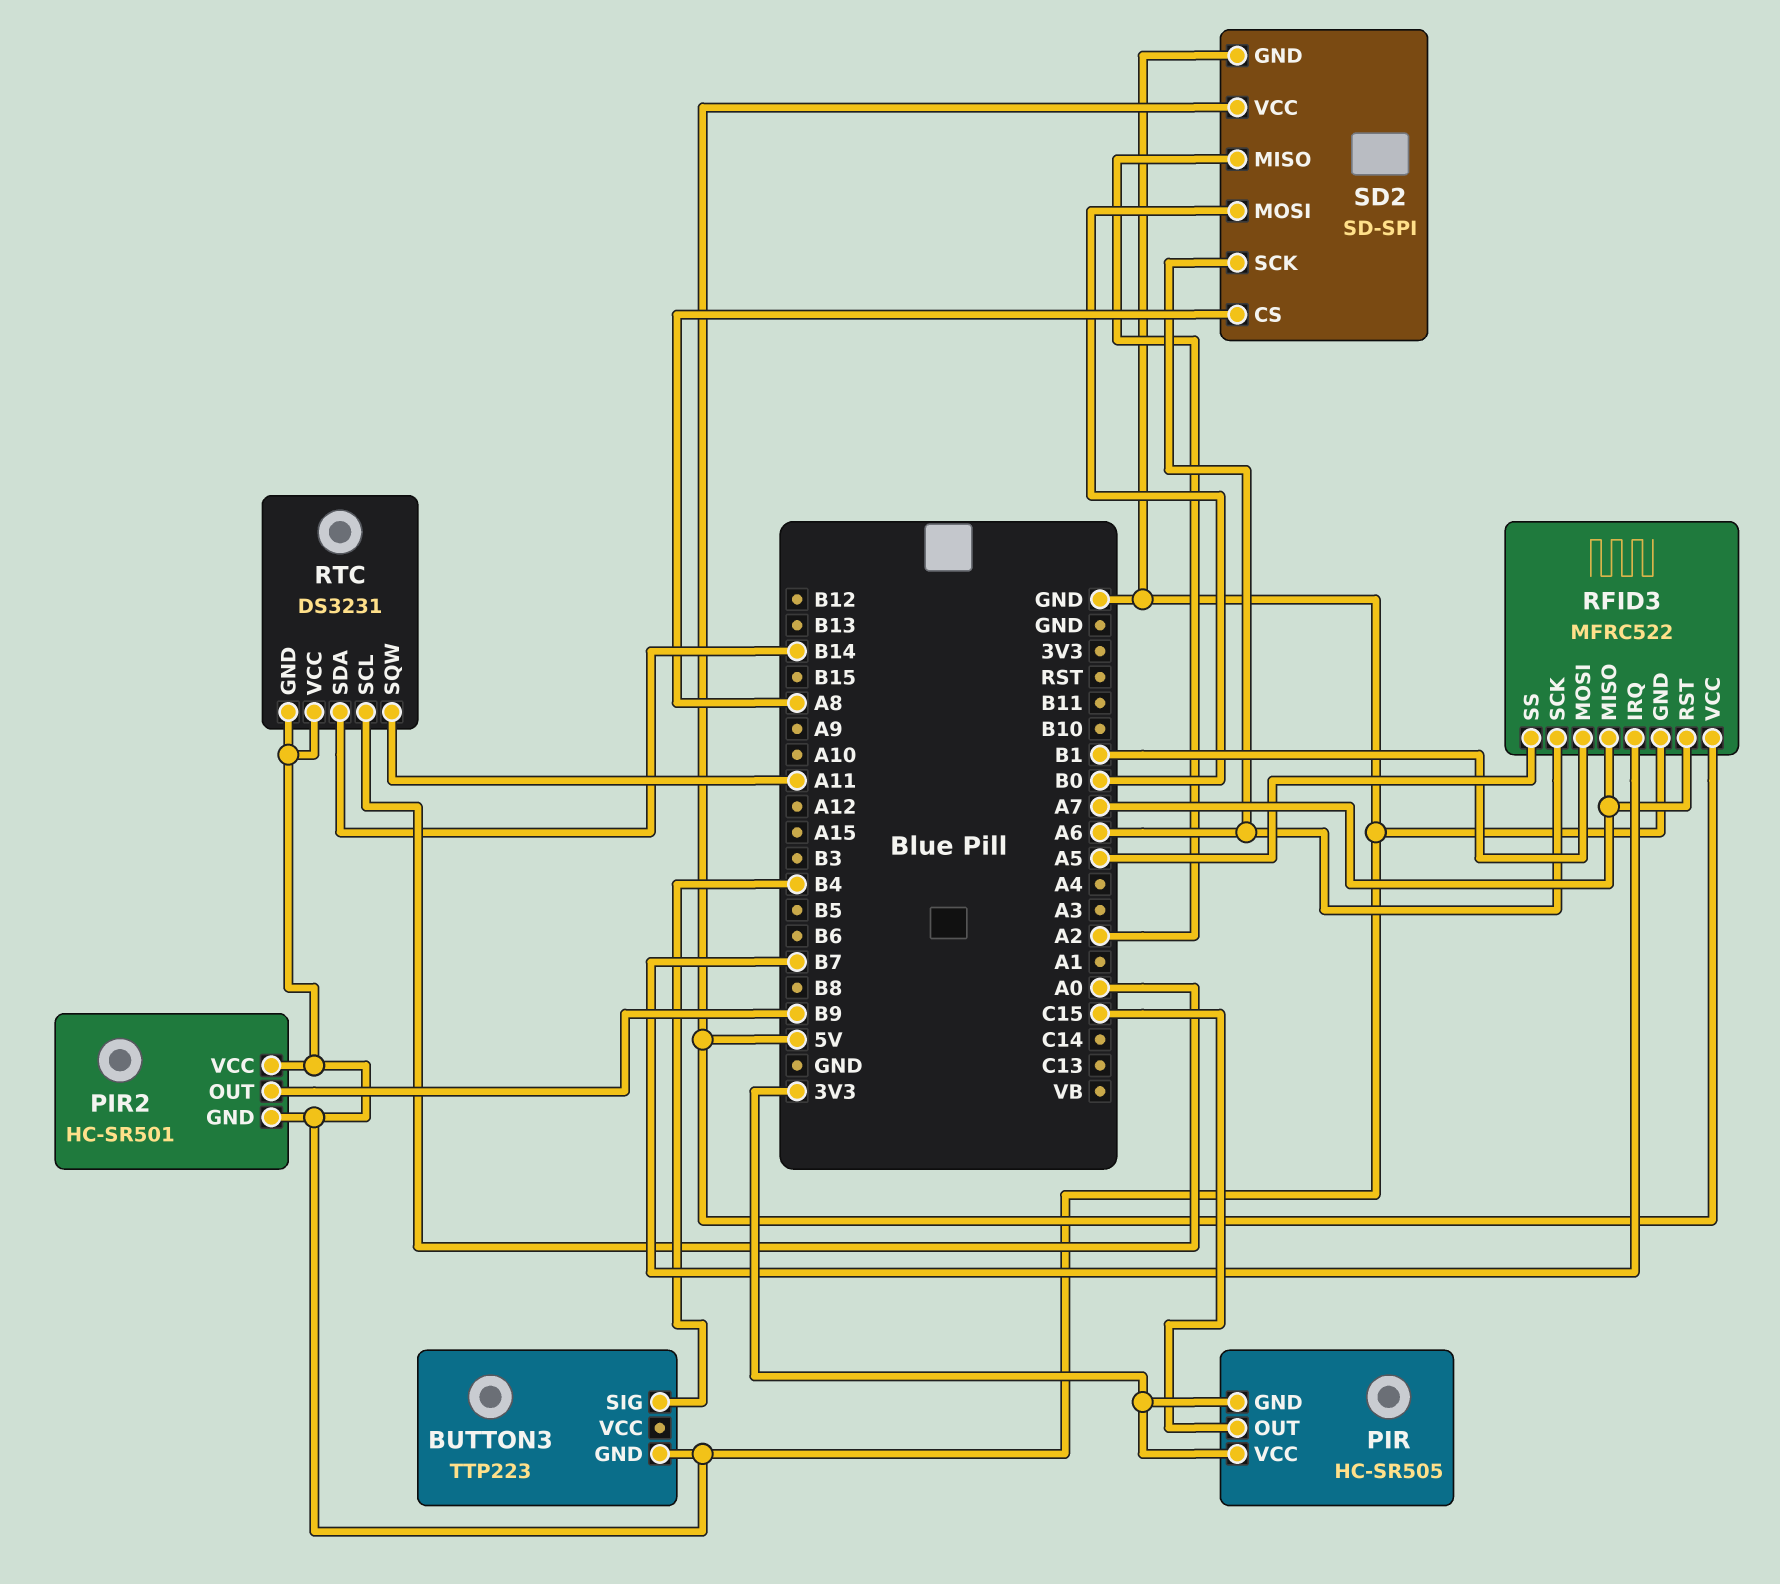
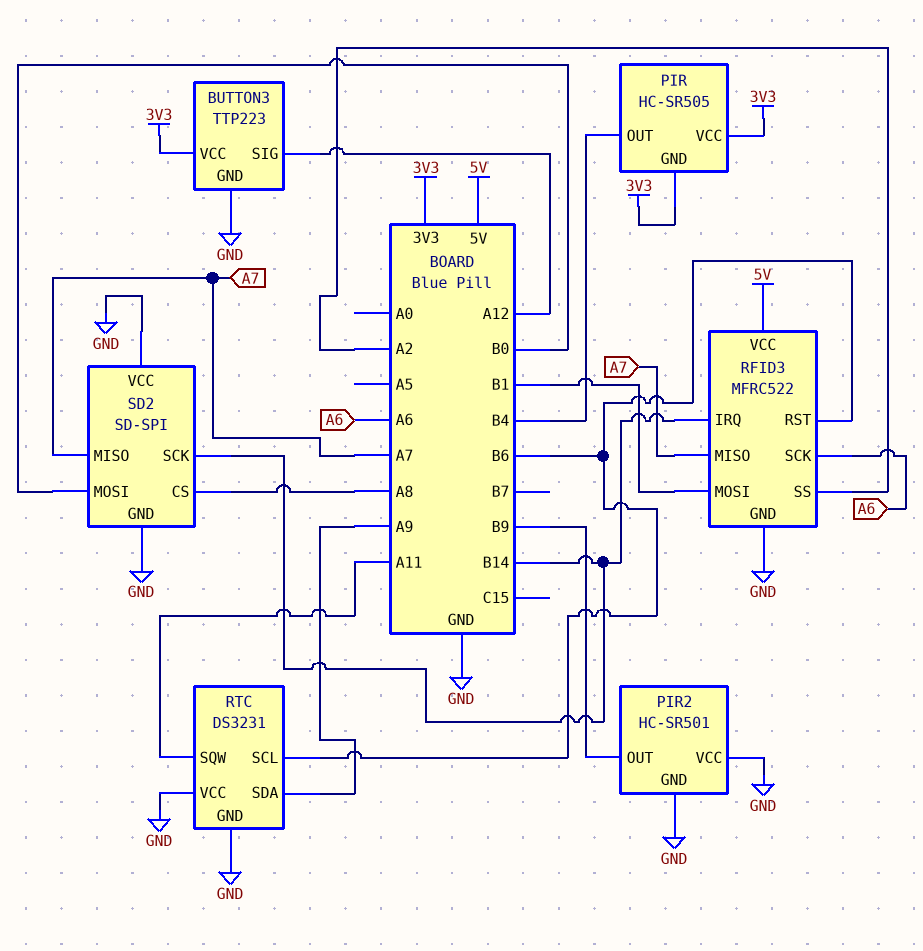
BUTTON3 pin SIG: B4 -> A12
BUTTON3 pin VCC: none -> 3V3
PIR pin OUT: C15 -> B4
RFID3 pin IRQ: B7 -> B14
RFID3 pin RST: A7 -> B6
RFID3 pin SS: A5 -> A2
RTC pin SCL: A0 -> B6
RTC pin SDA: B14 -> A9
SD2 pin MISO: A2 -> A7
SD2 pin SCK: A6 -> B14
SD2 pin VCC: 5V -> GND

